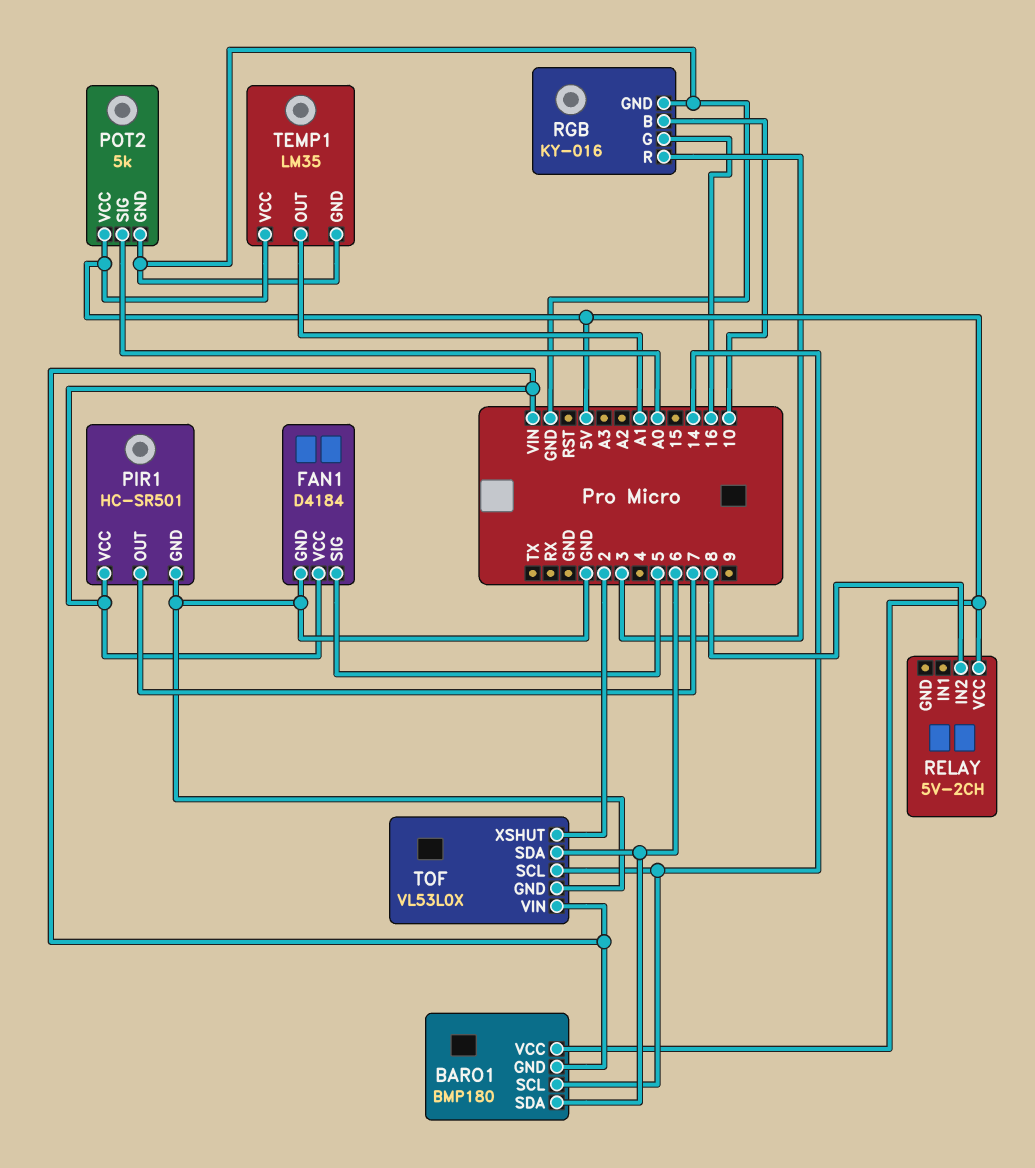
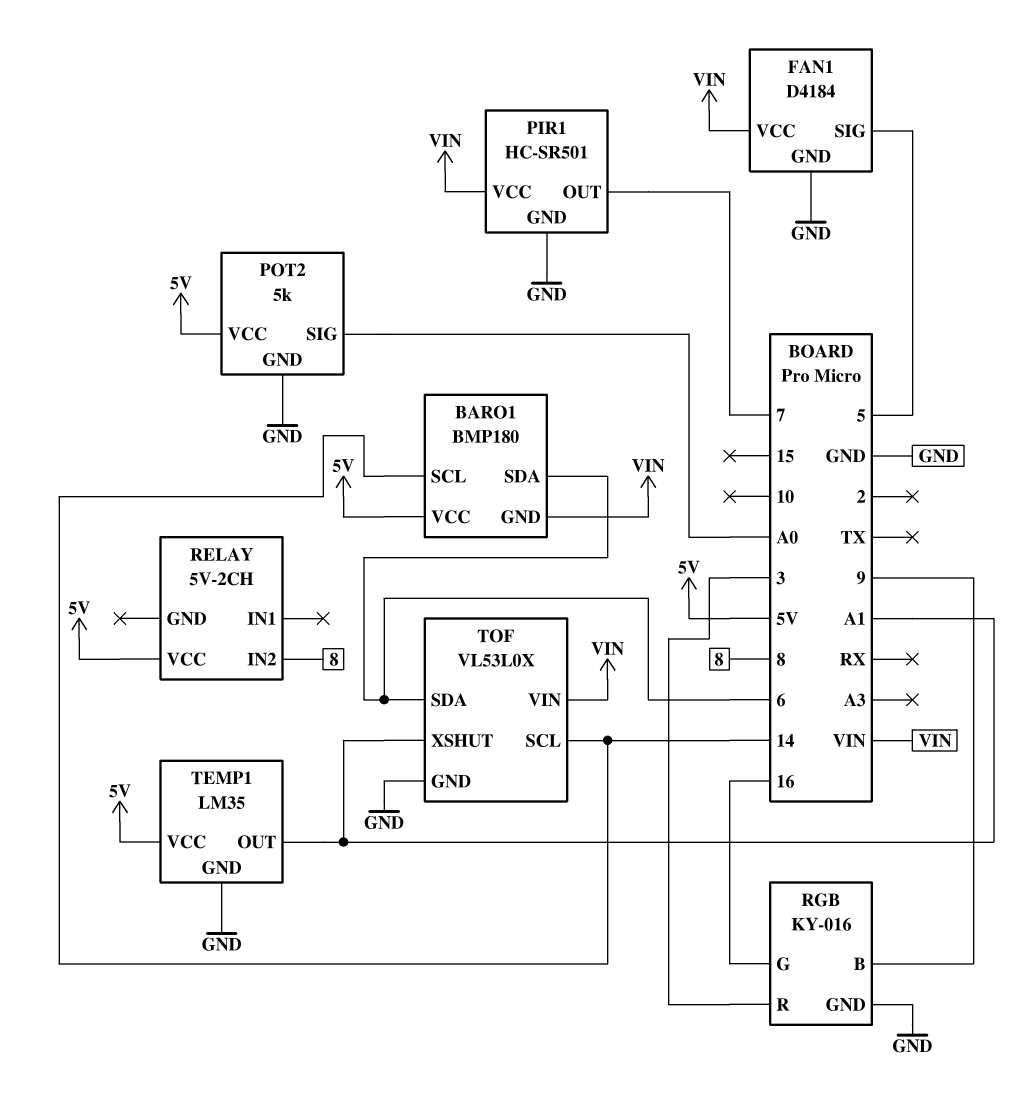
RGB pin B: 10 -> 9
TOF pin XSHUT: 2 -> A1

